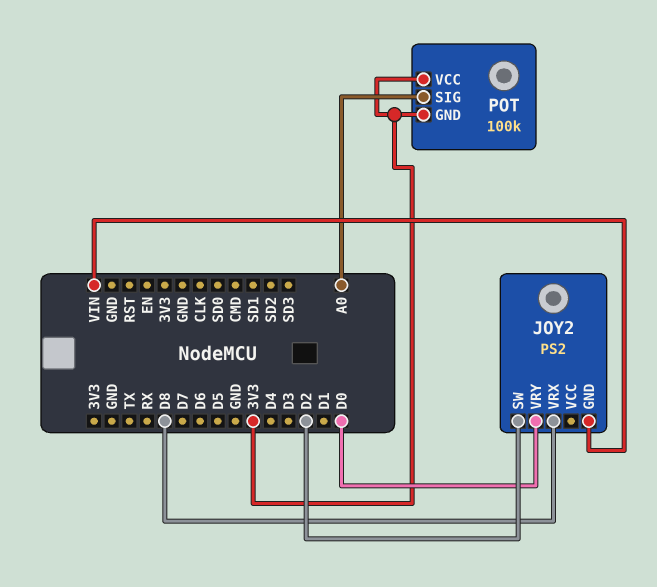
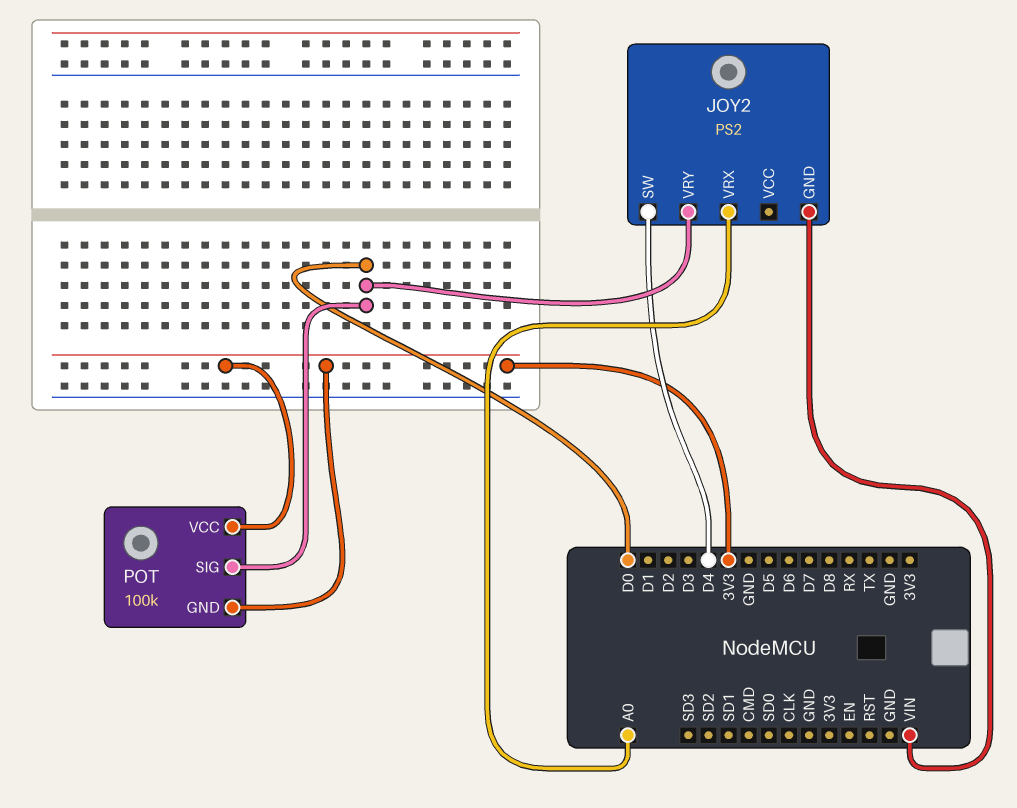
JOY2 pin SW: D2 -> D4
JOY2 pin VRX: D8 -> A0
POT pin SIG: A0 -> D0

